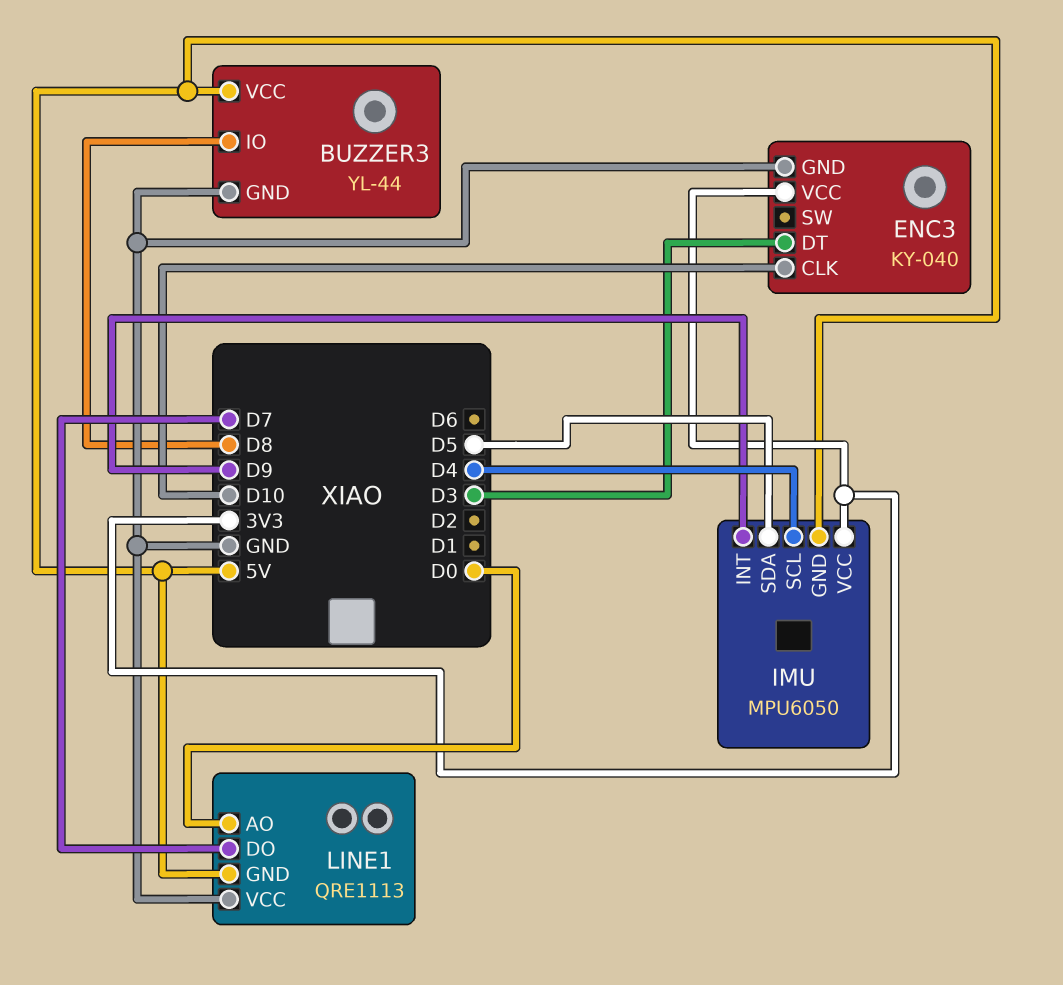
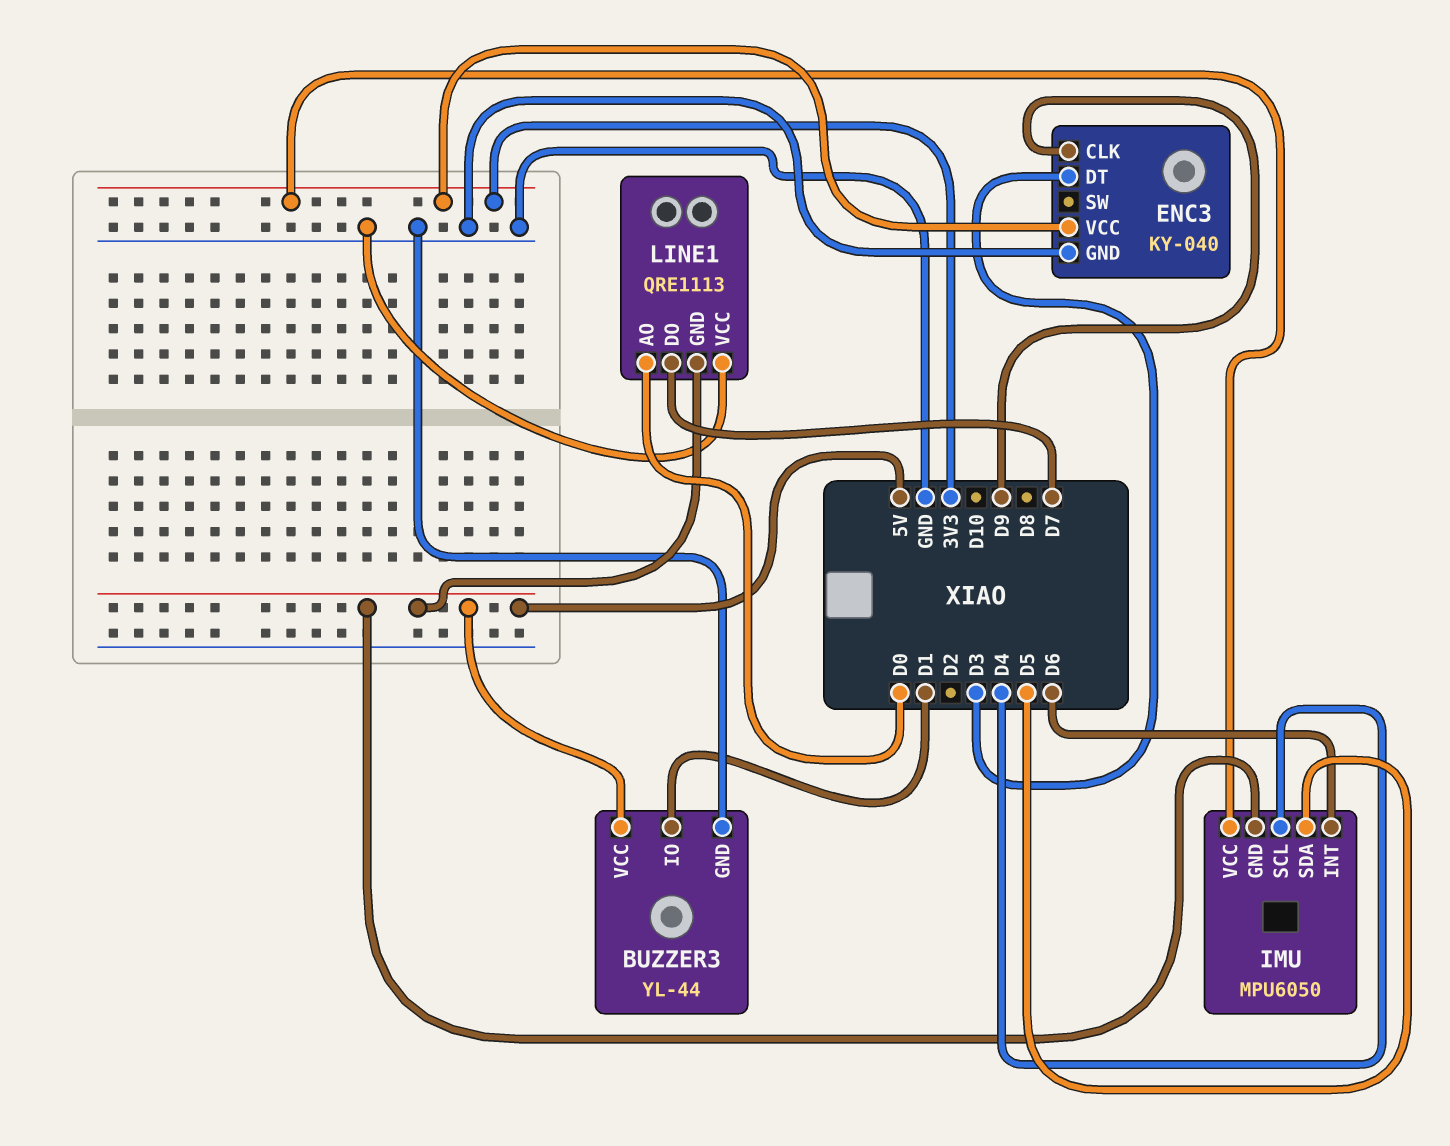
BUZZER3 pin IO: D8 -> D1
ENC3 pin CLK: D10 -> D9
IMU pin INT: D9 -> D6

